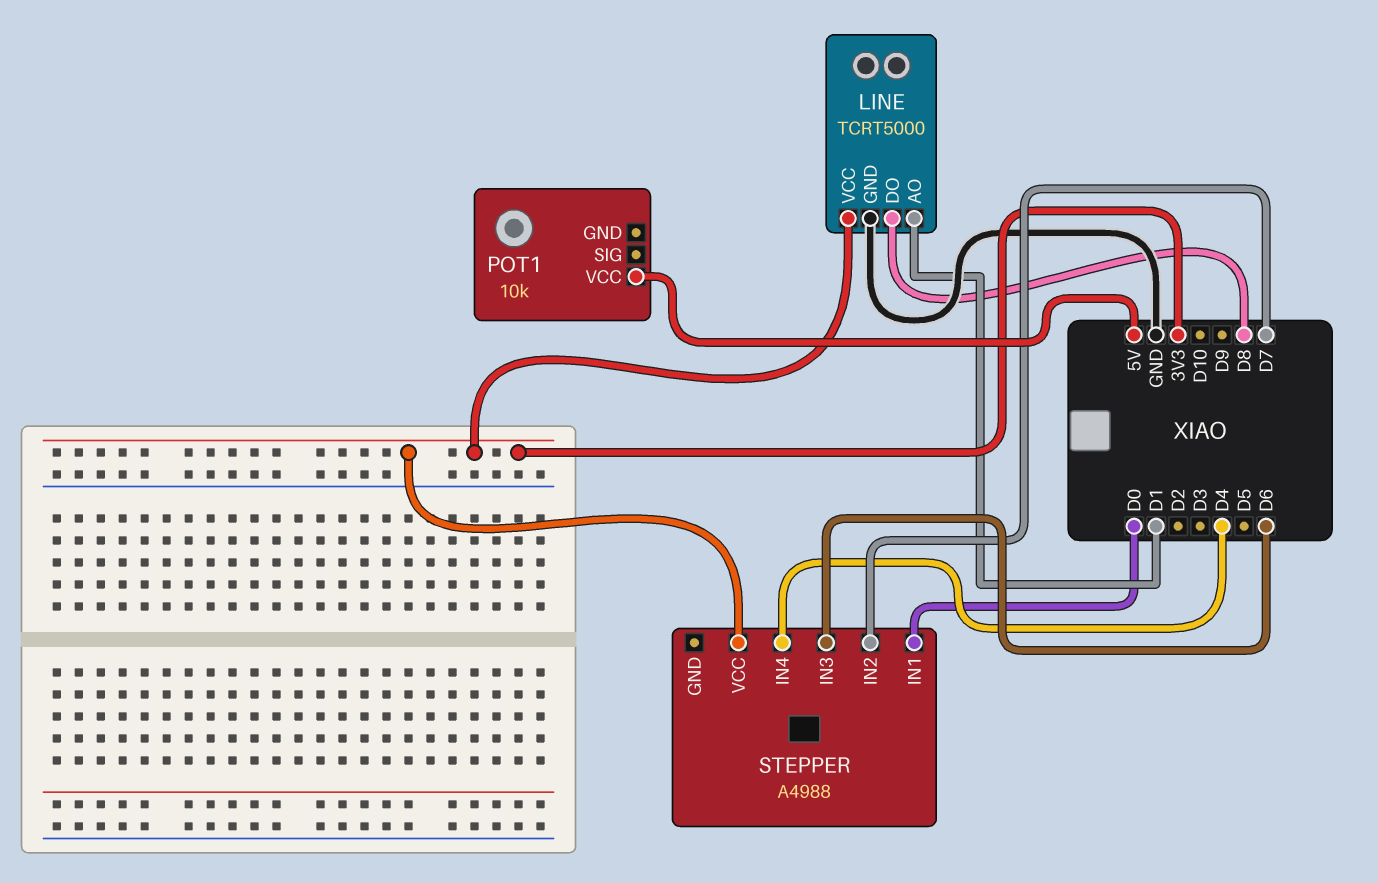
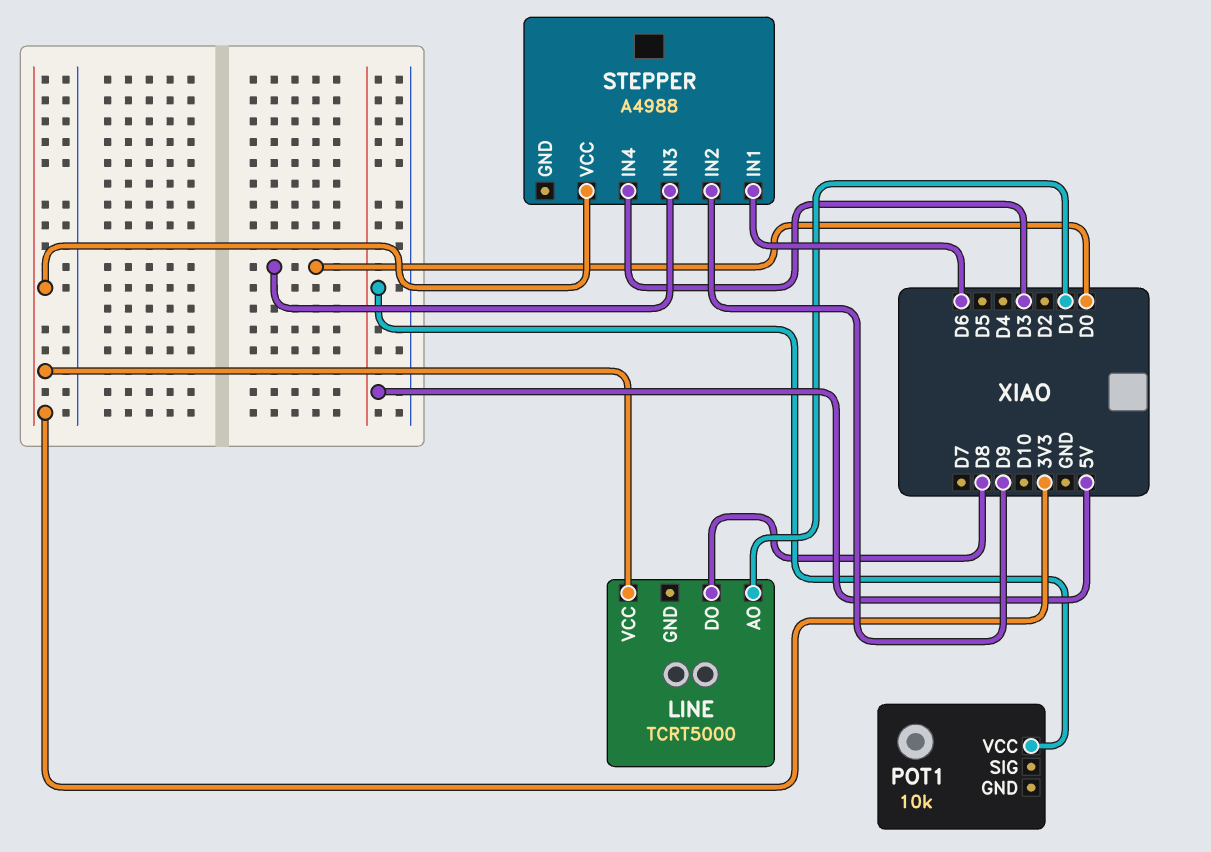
LINE pin GND: GND -> none
STEPPER pin IN1: D0 -> D6
STEPPER pin IN2: D7 -> D9
STEPPER pin IN3: D6 -> D0
STEPPER pin IN4: D4 -> D3

